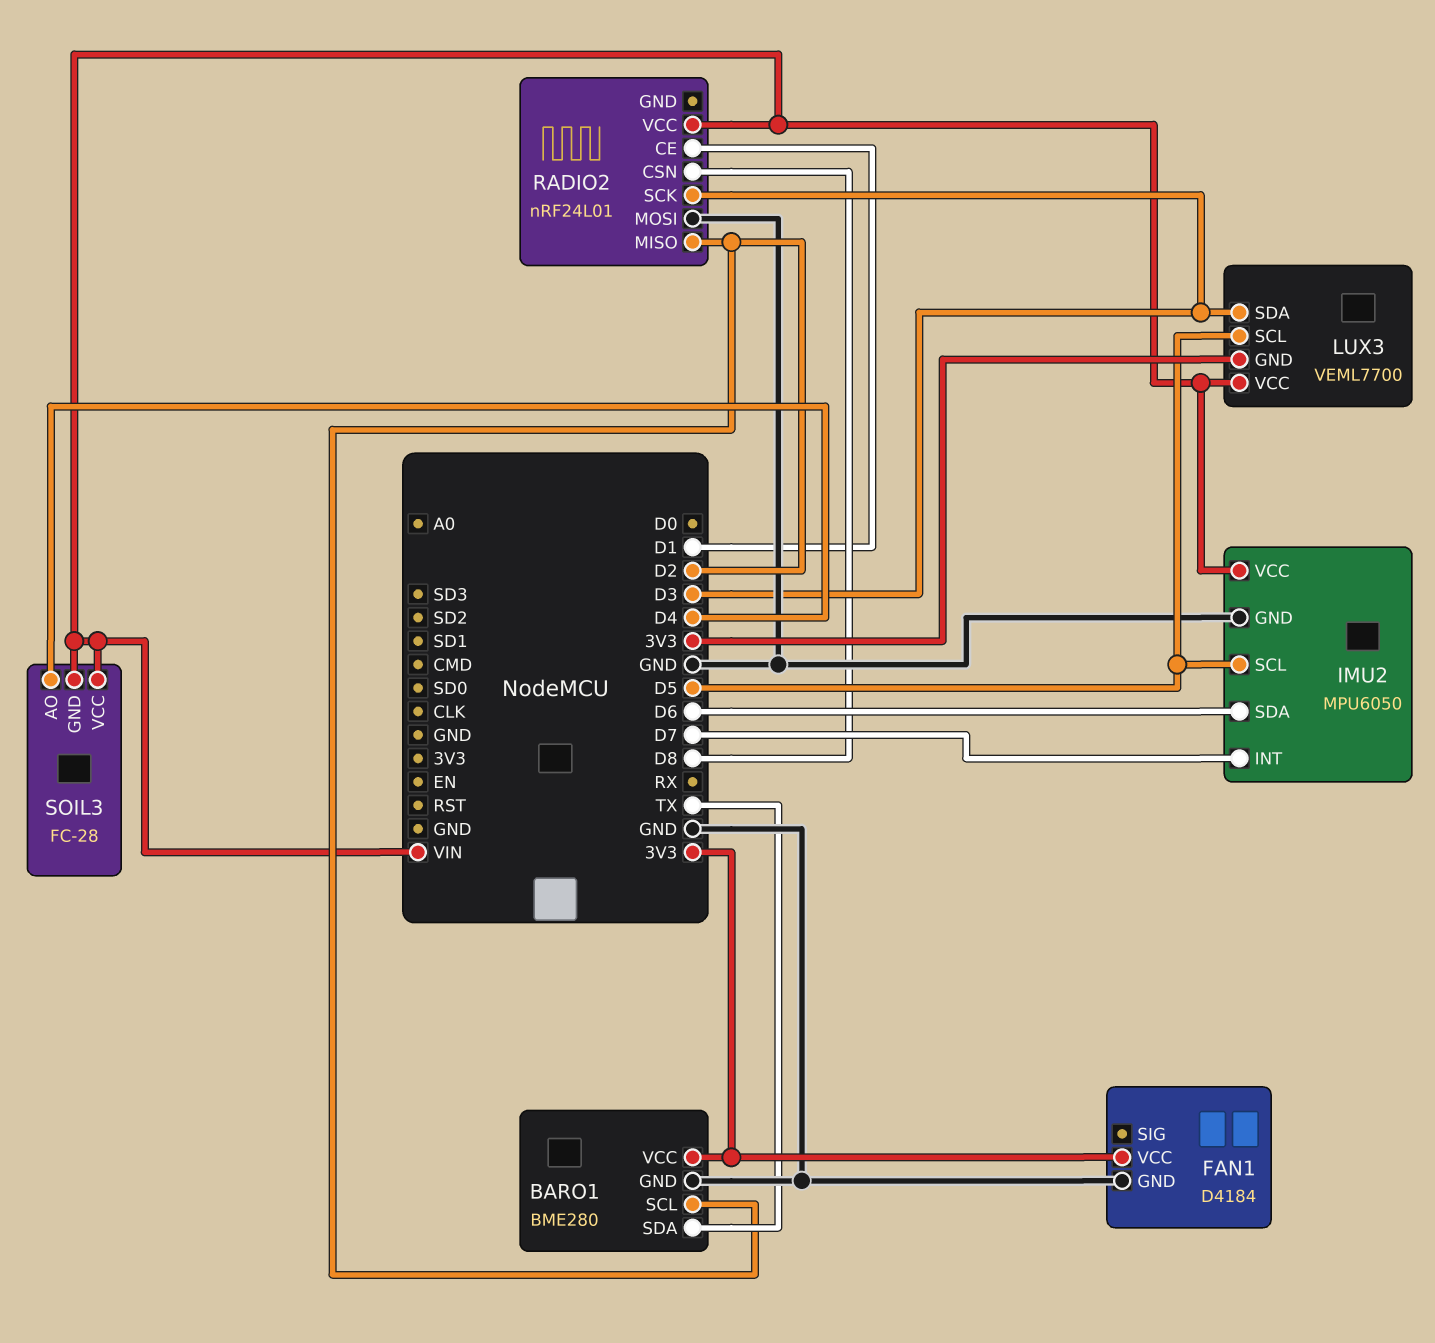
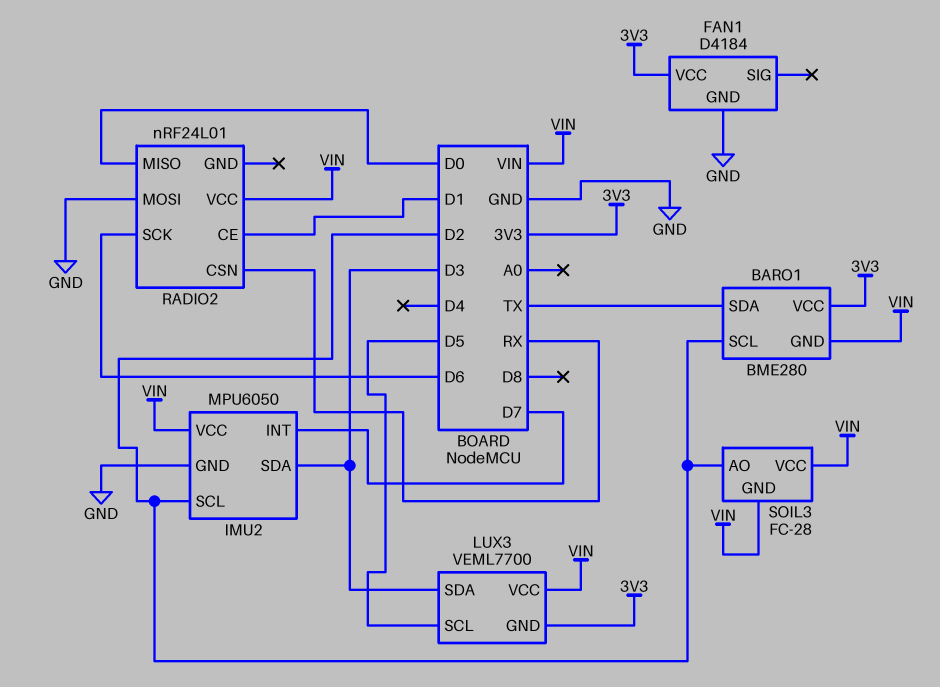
BARO1 pin GND: GND -> VIN
IMU2 pin SCL: D5 -> D2
IMU2 pin SDA: D6 -> D3
RADIO2 pin CSN: D8 -> RX
RADIO2 pin MISO: D2 -> D0
RADIO2 pin SCK: D3 -> D6
SOIL3 pin AO: D4 -> D2

